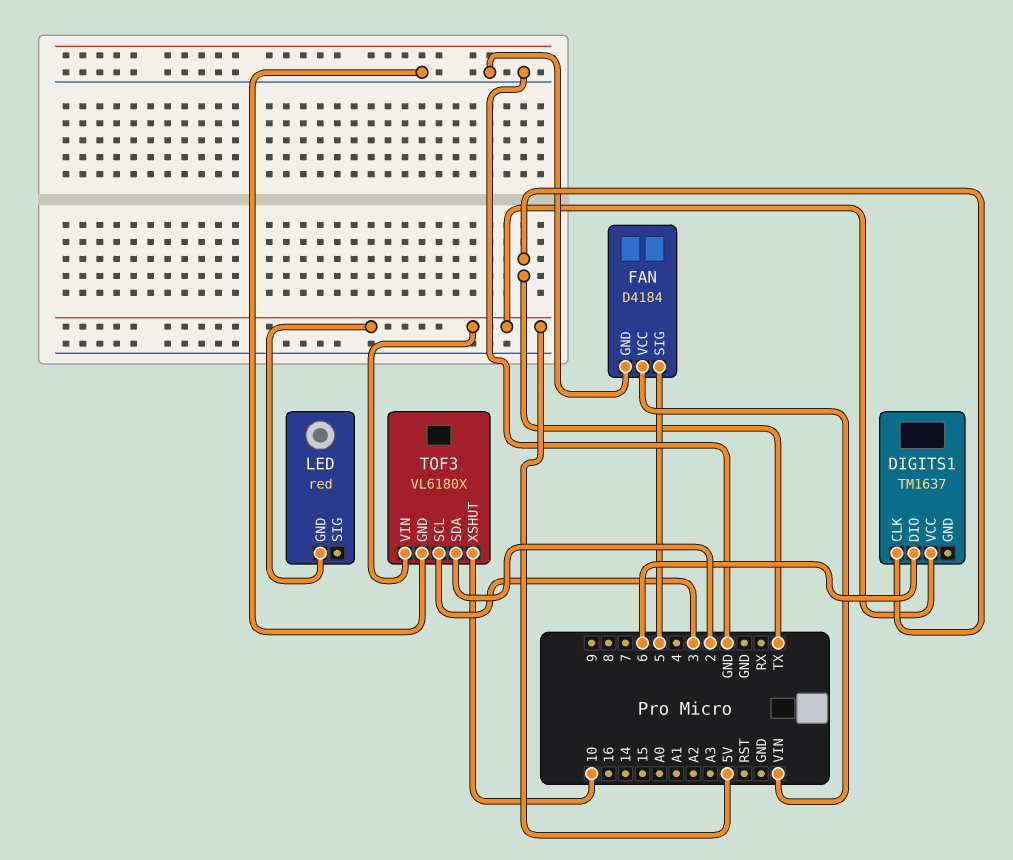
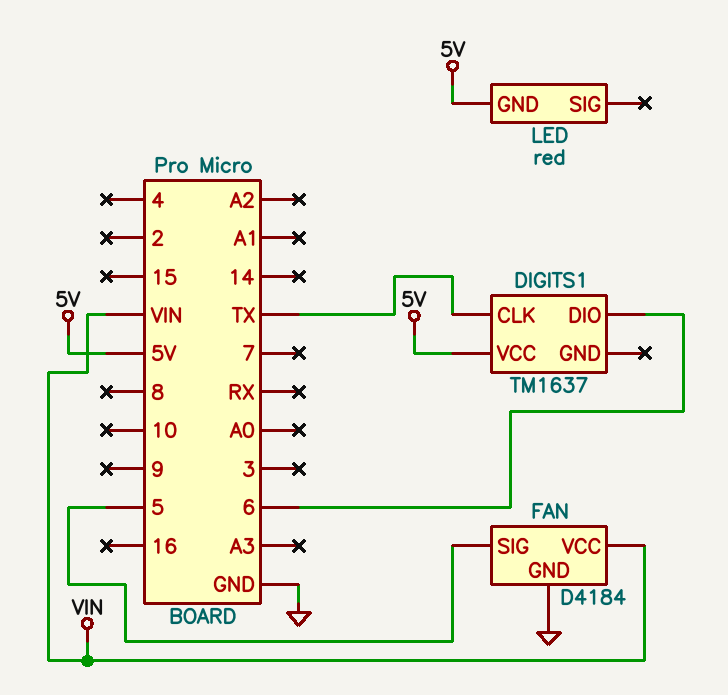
TOF3: VL6180X -> none
TOF3 pin GND: GND -> none
TOF3 pin SCL: 3 -> none
TOF3 pin SDA: 2 -> none
TOF3 pin VIN: 5V -> none
TOF3 pin XSHUT: 10 -> none

